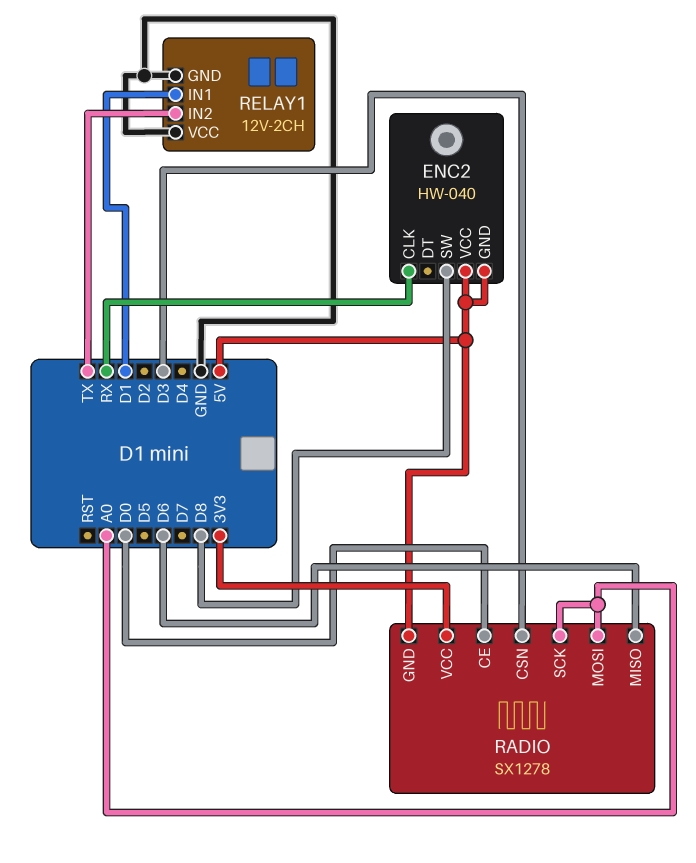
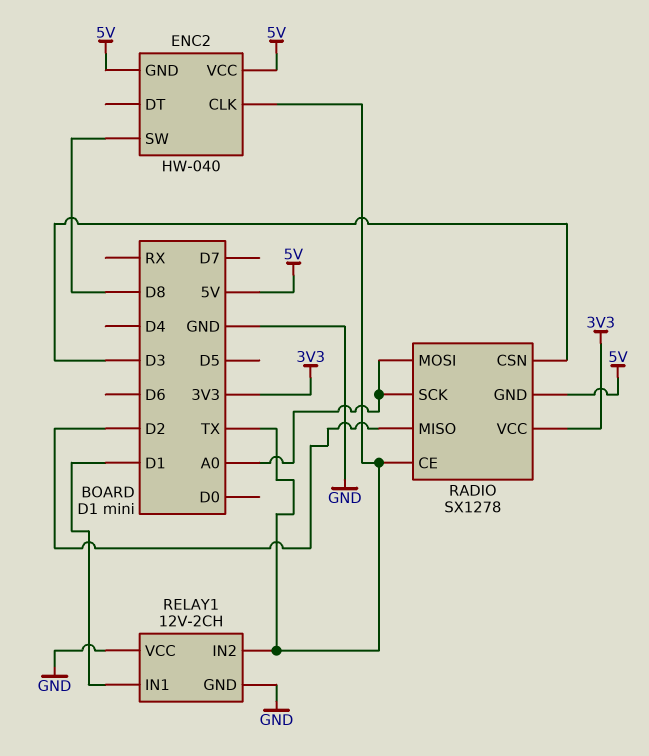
ENC2 pin CLK: RX -> TX
RADIO pin CE: D0 -> TX
RADIO pin MISO: D6 -> D2

